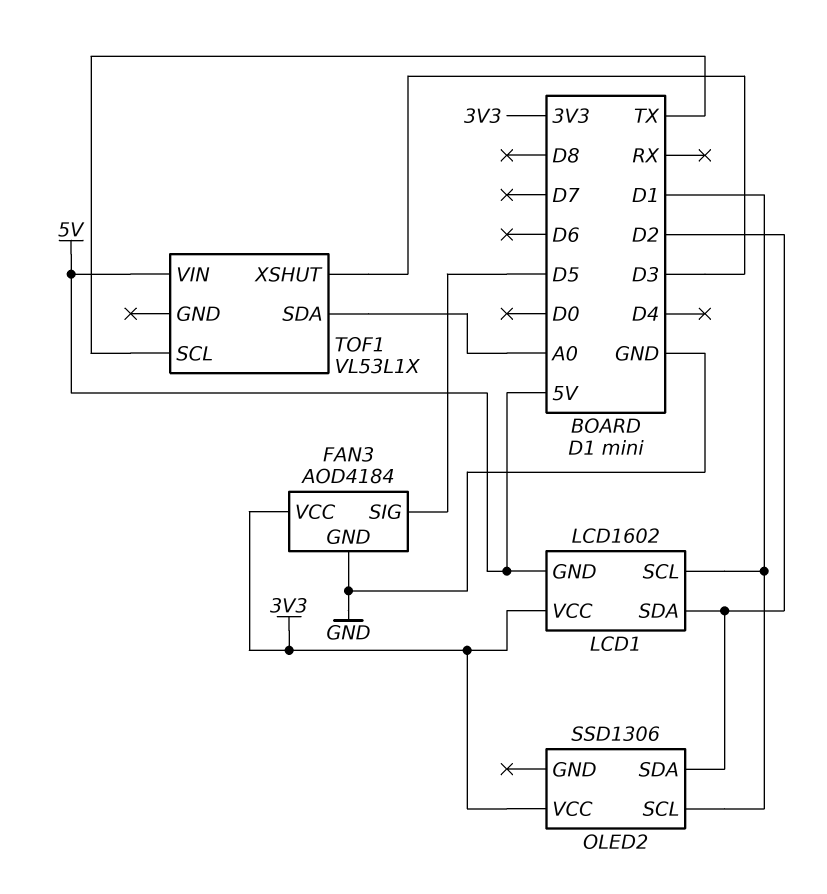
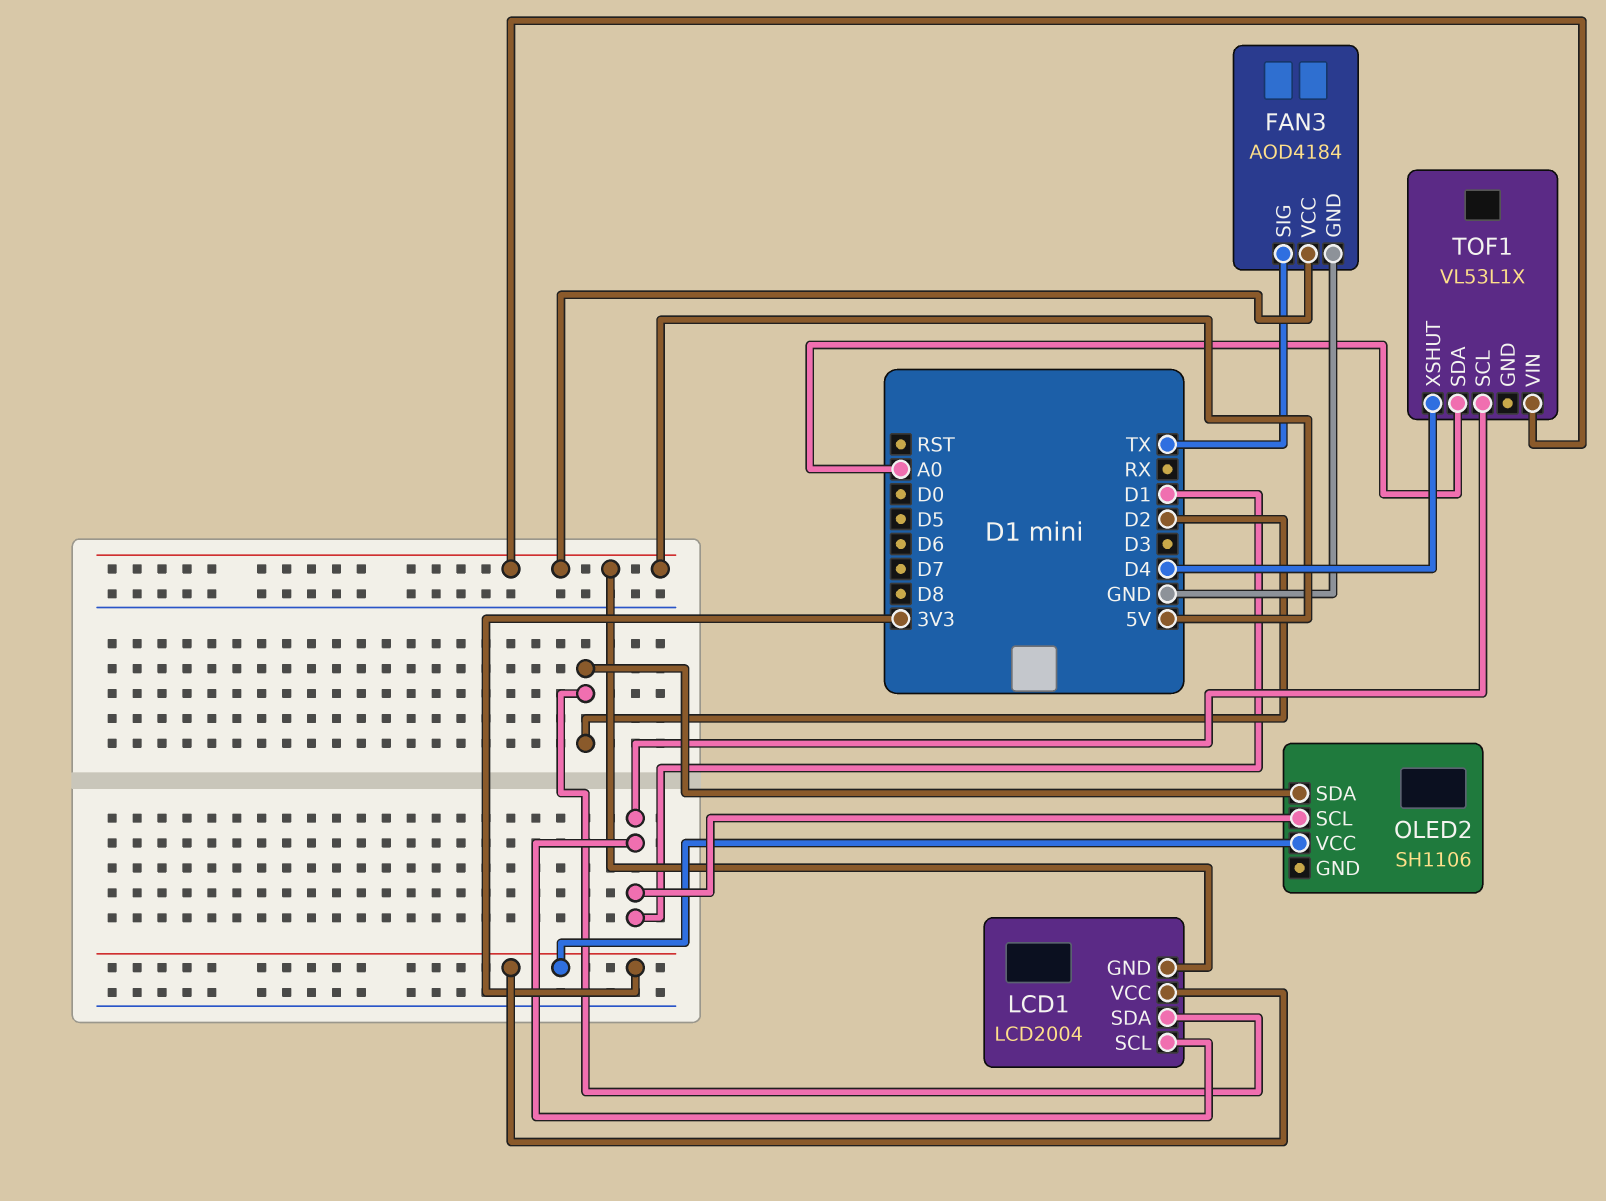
FAN3 pin SIG: D5 -> TX
FAN3 pin VCC: 3V3 -> 5V
LCD1: LCD1602 -> LCD2004
OLED2: SSD1306 -> SH1106
TOF1 pin SCL: TX -> D1
TOF1 pin XSHUT: D3 -> D4

